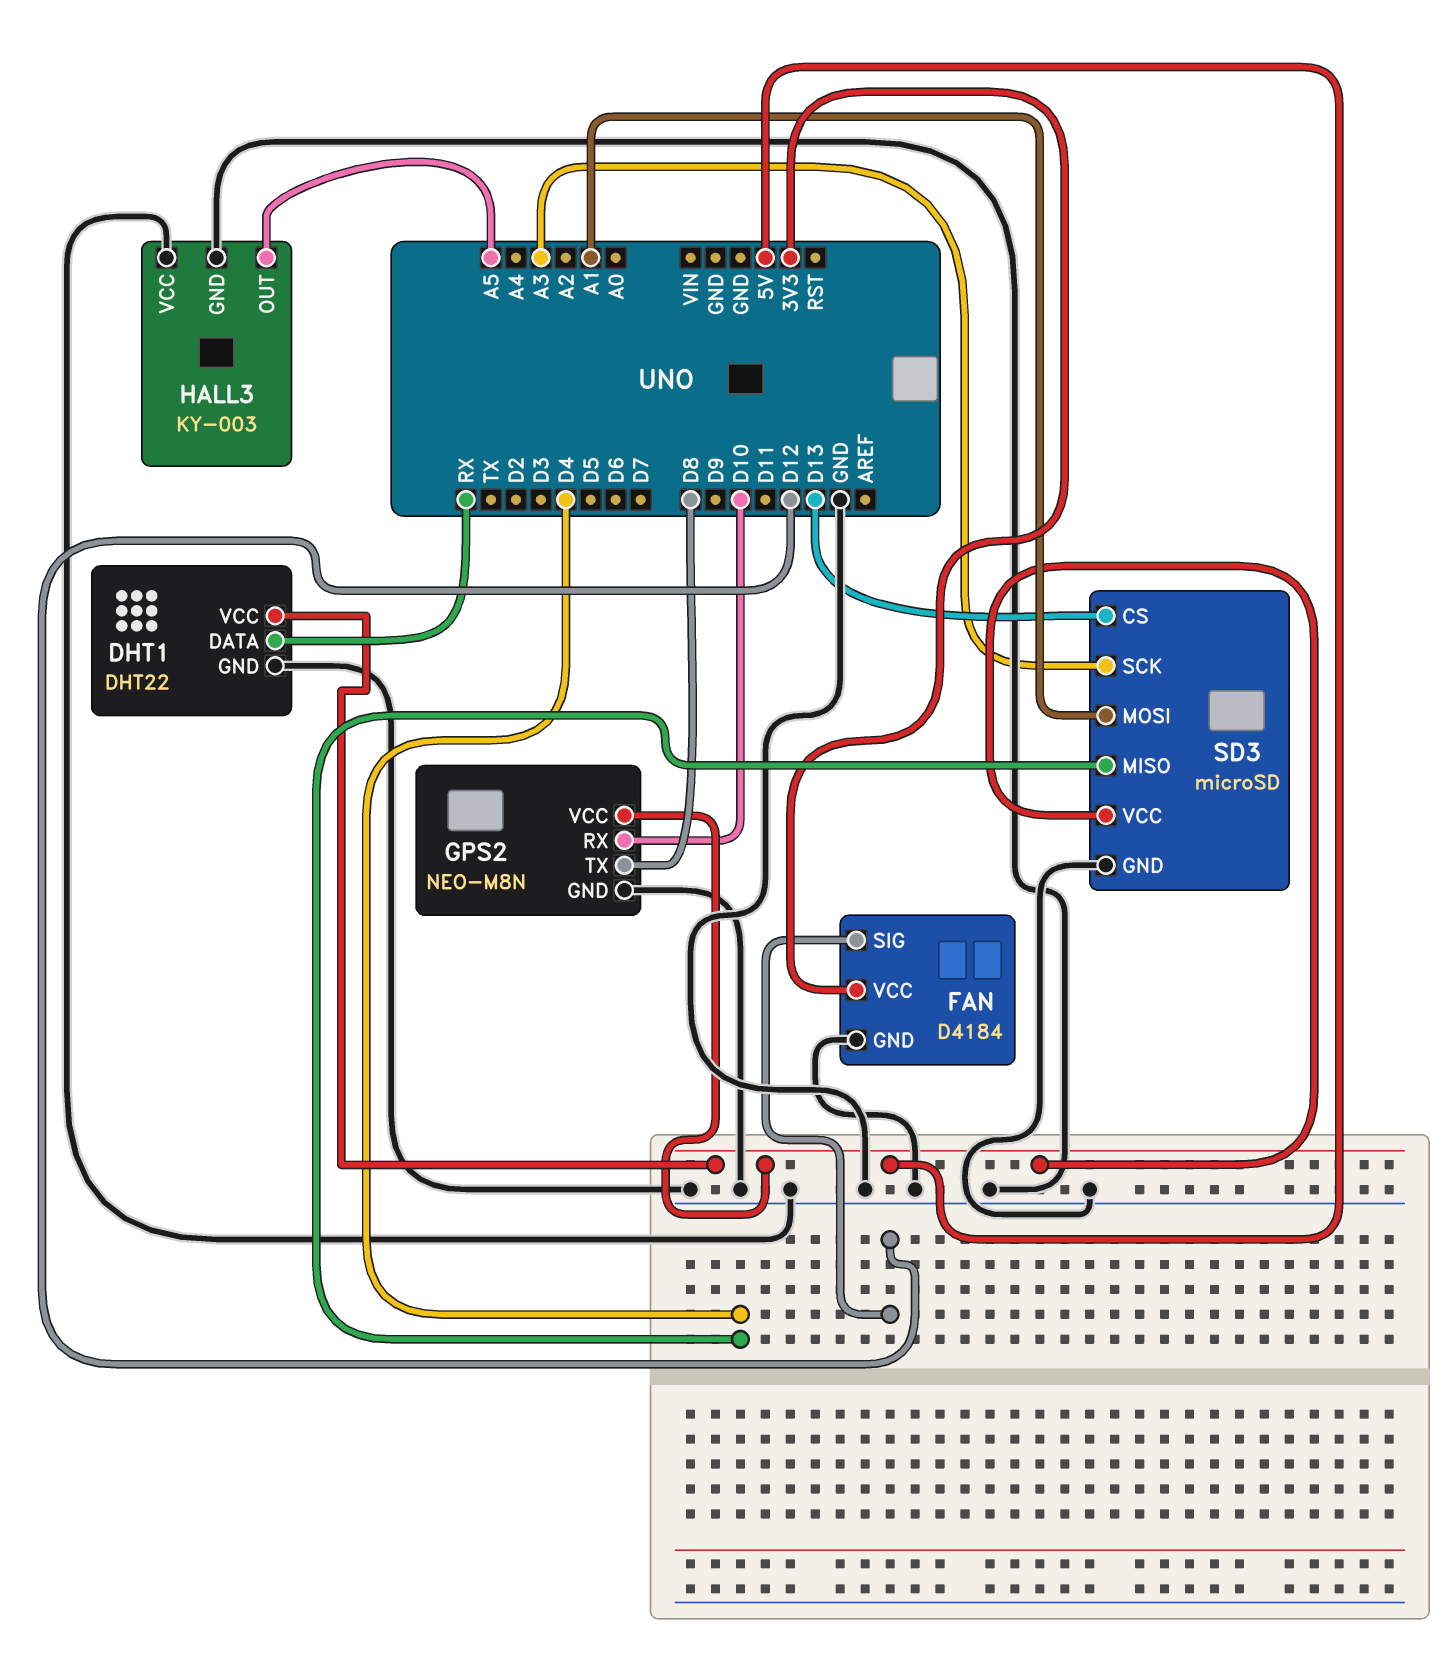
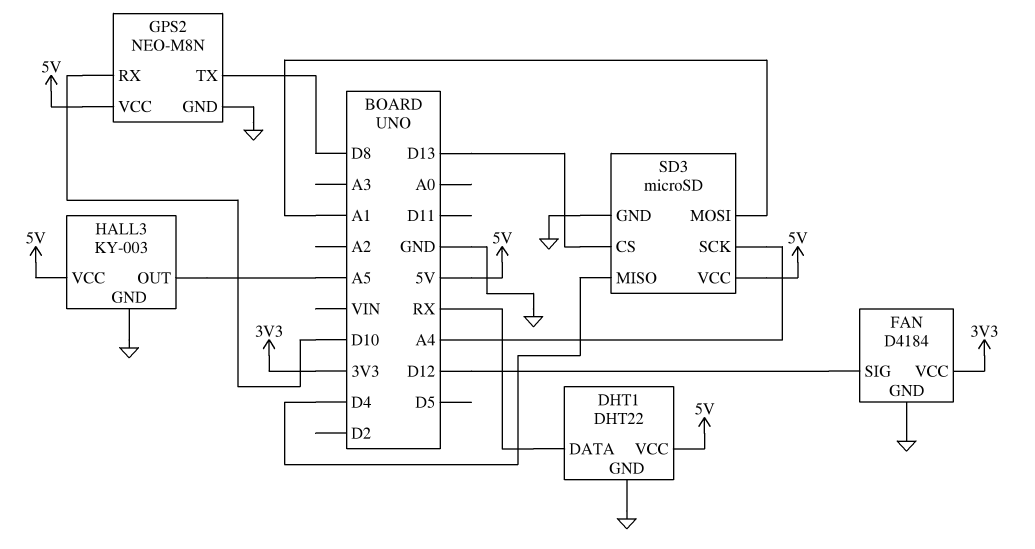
HALL3 pin VCC: GND -> 5V
SD3 pin SCK: A3 -> A4

